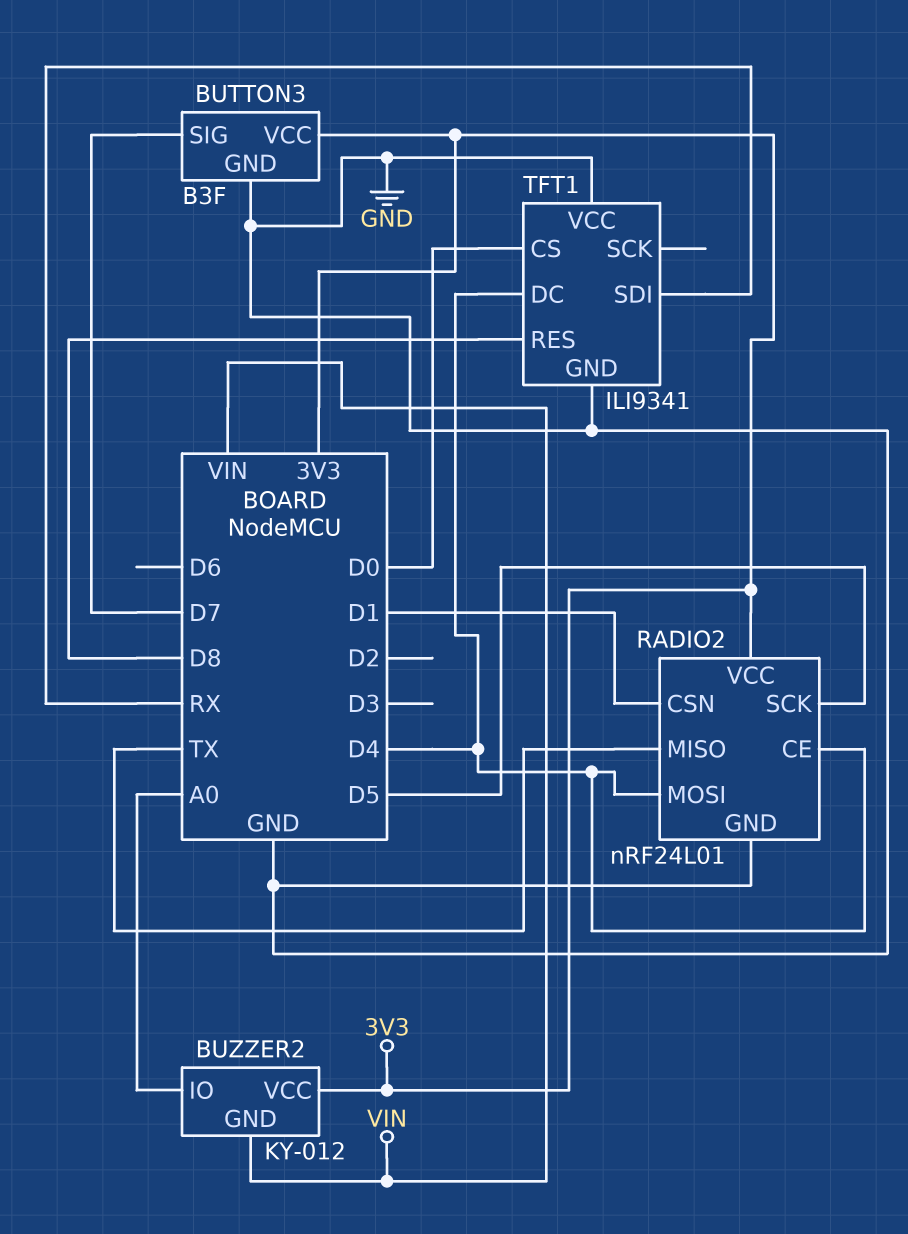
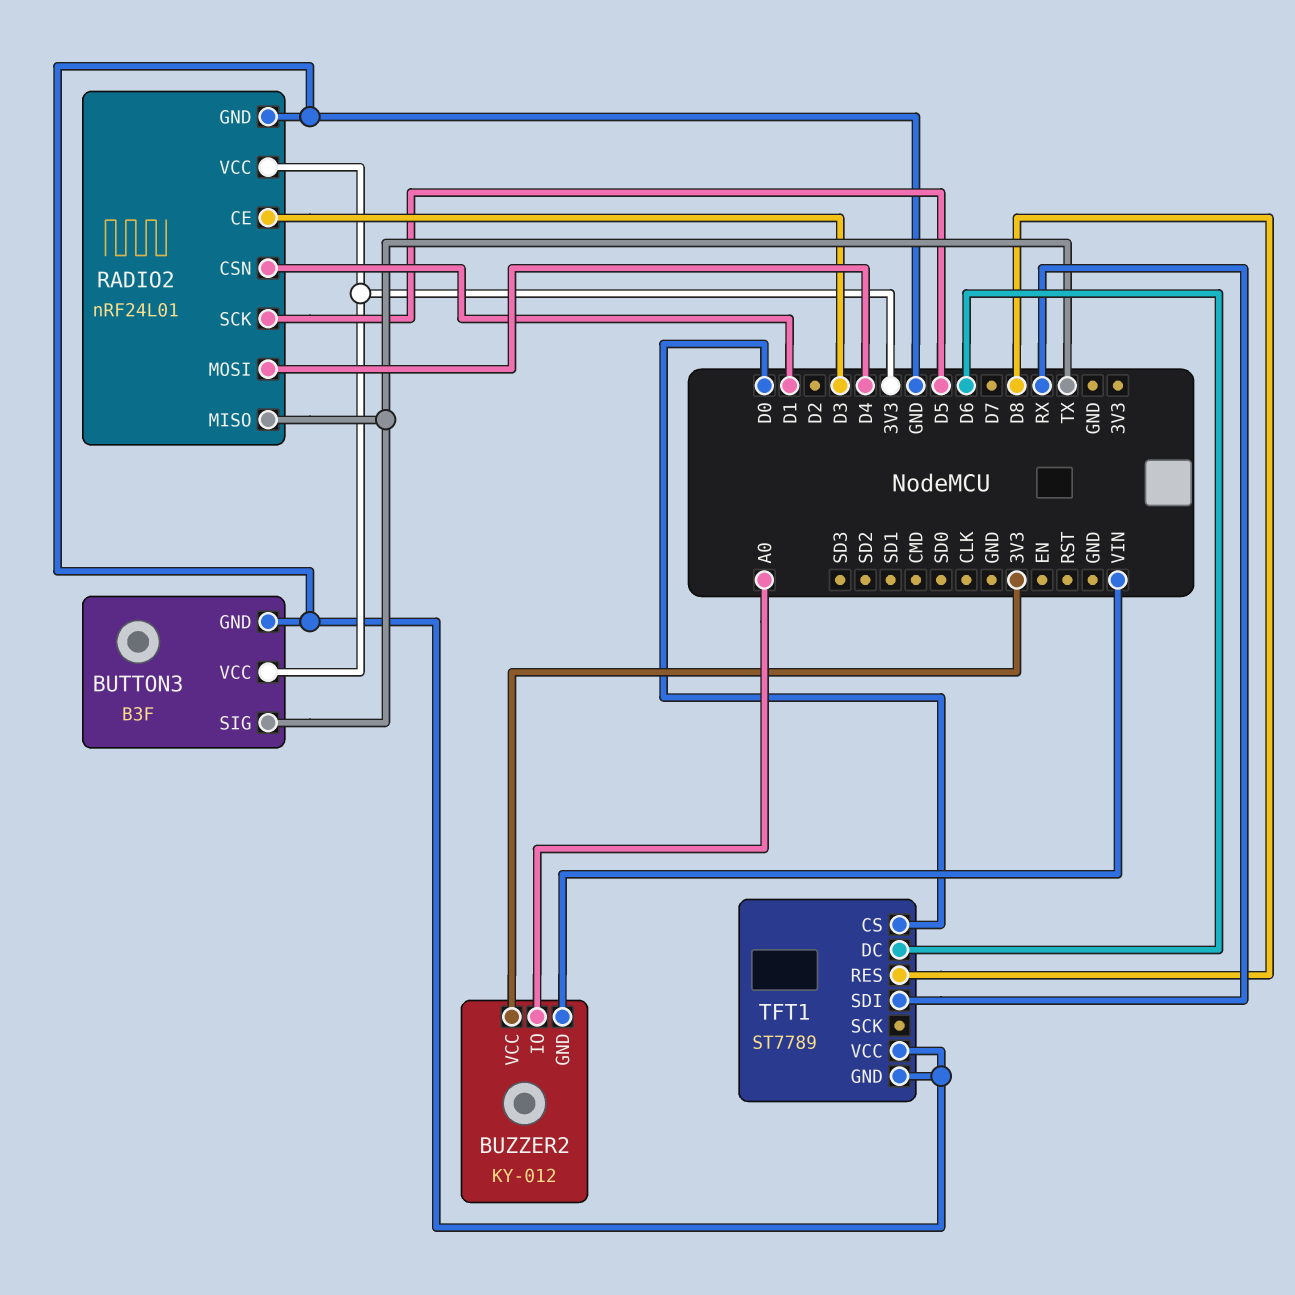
BUTTON3 pin SIG: D7 -> TX
RADIO2 pin CE: D4 -> D3
TFT1: ILI9341 -> ST7789
TFT1 pin DC: D4 -> D6

